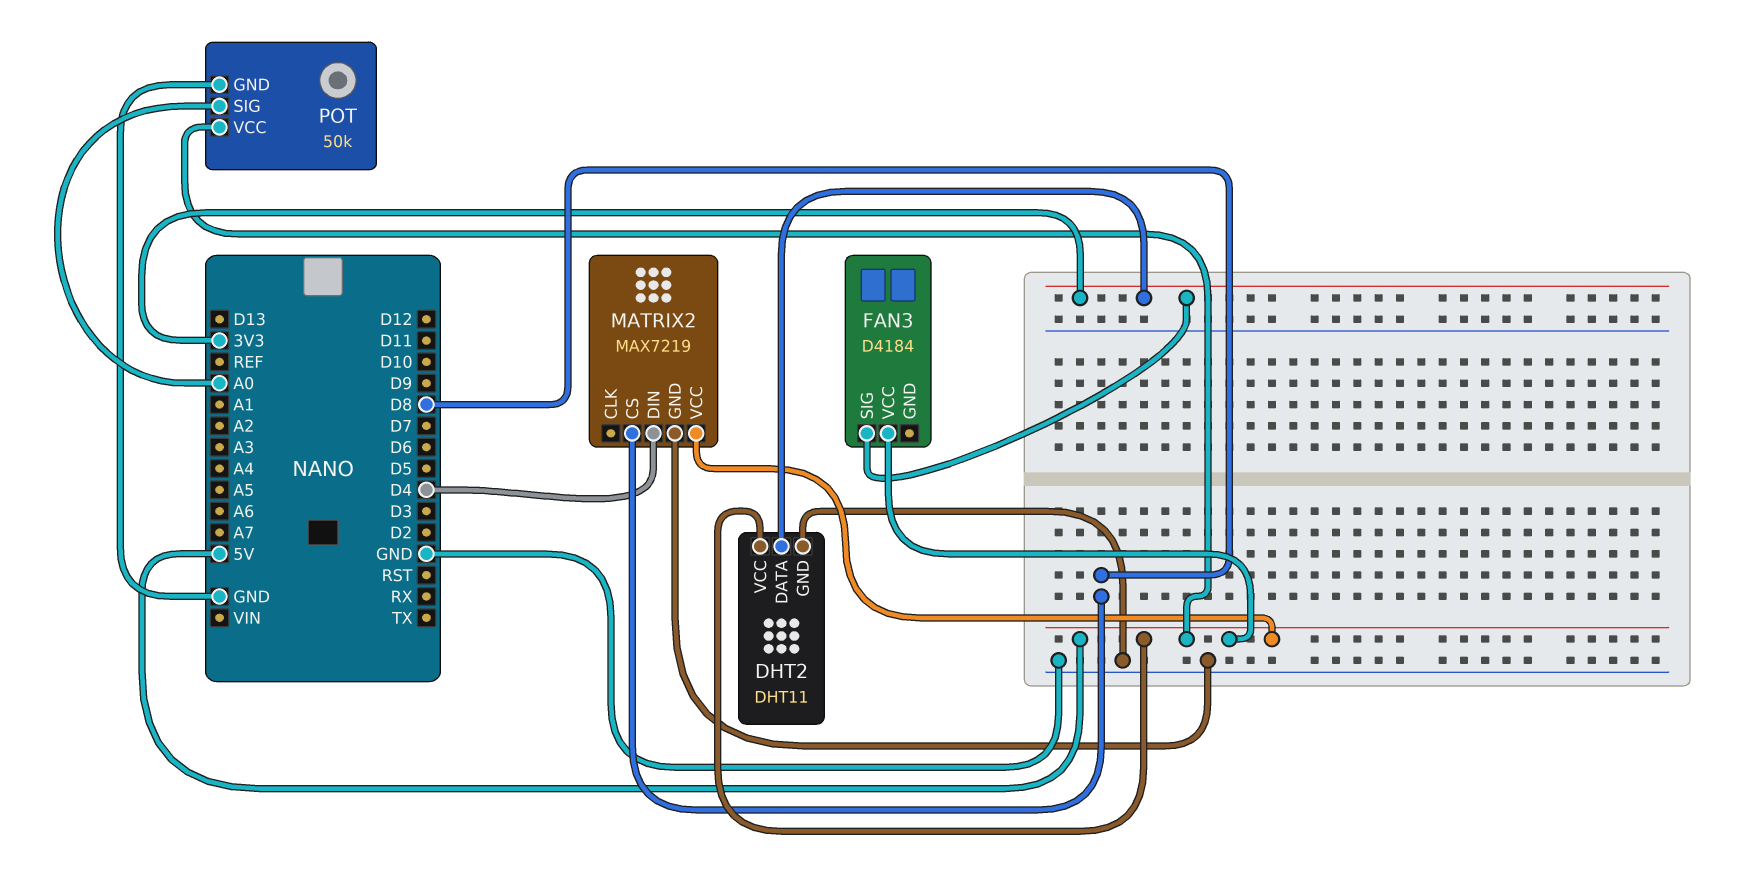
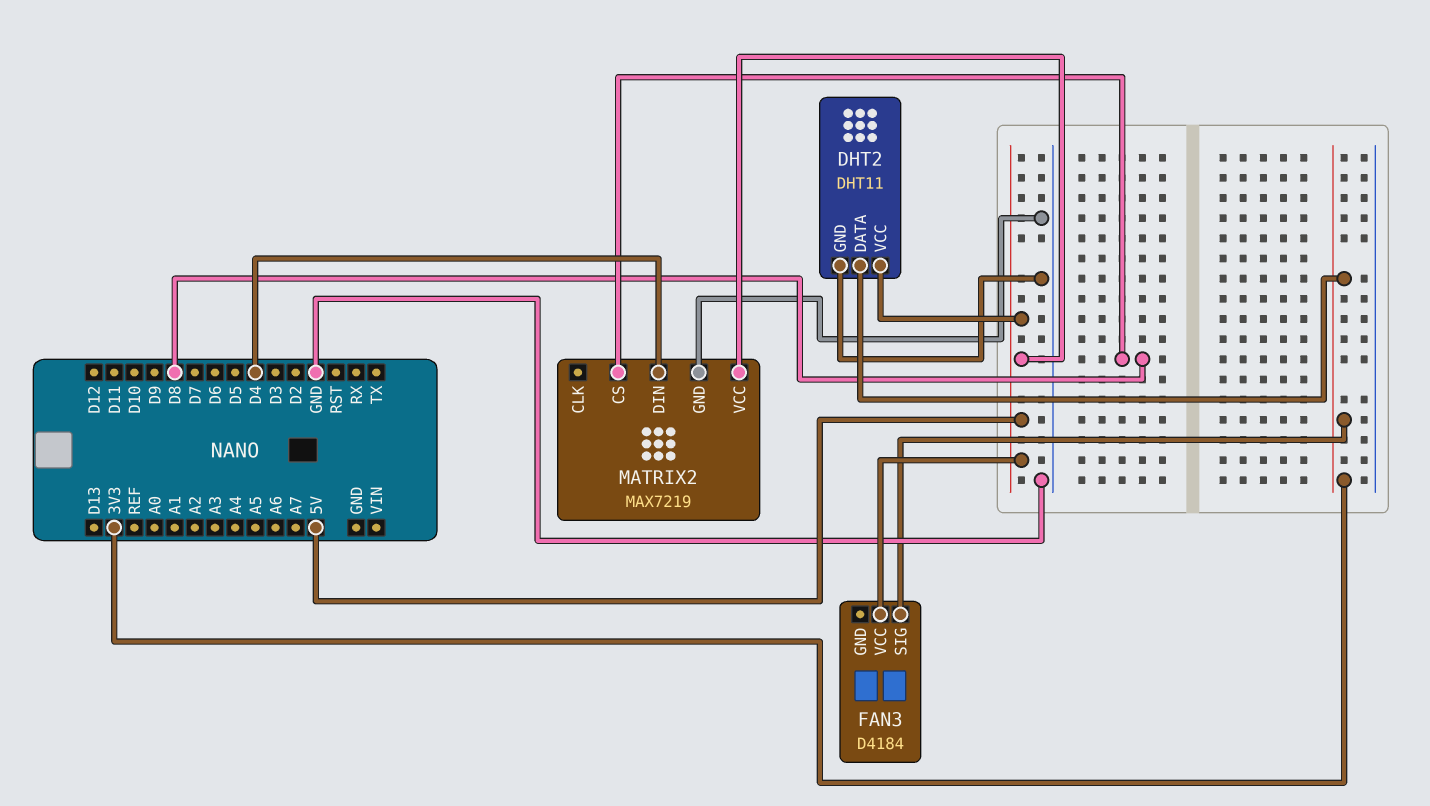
POT: 50k -> none
POT pin GND: GND -> none
POT pin SIG: A0 -> none
POT pin VCC: 5V -> none

